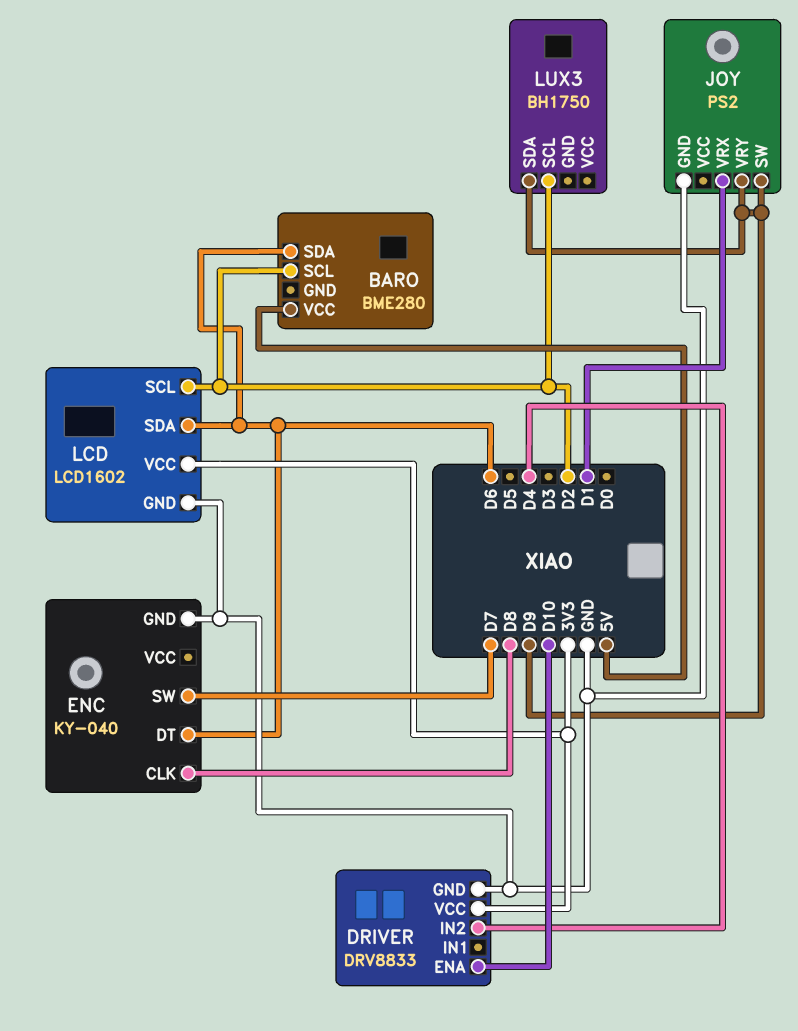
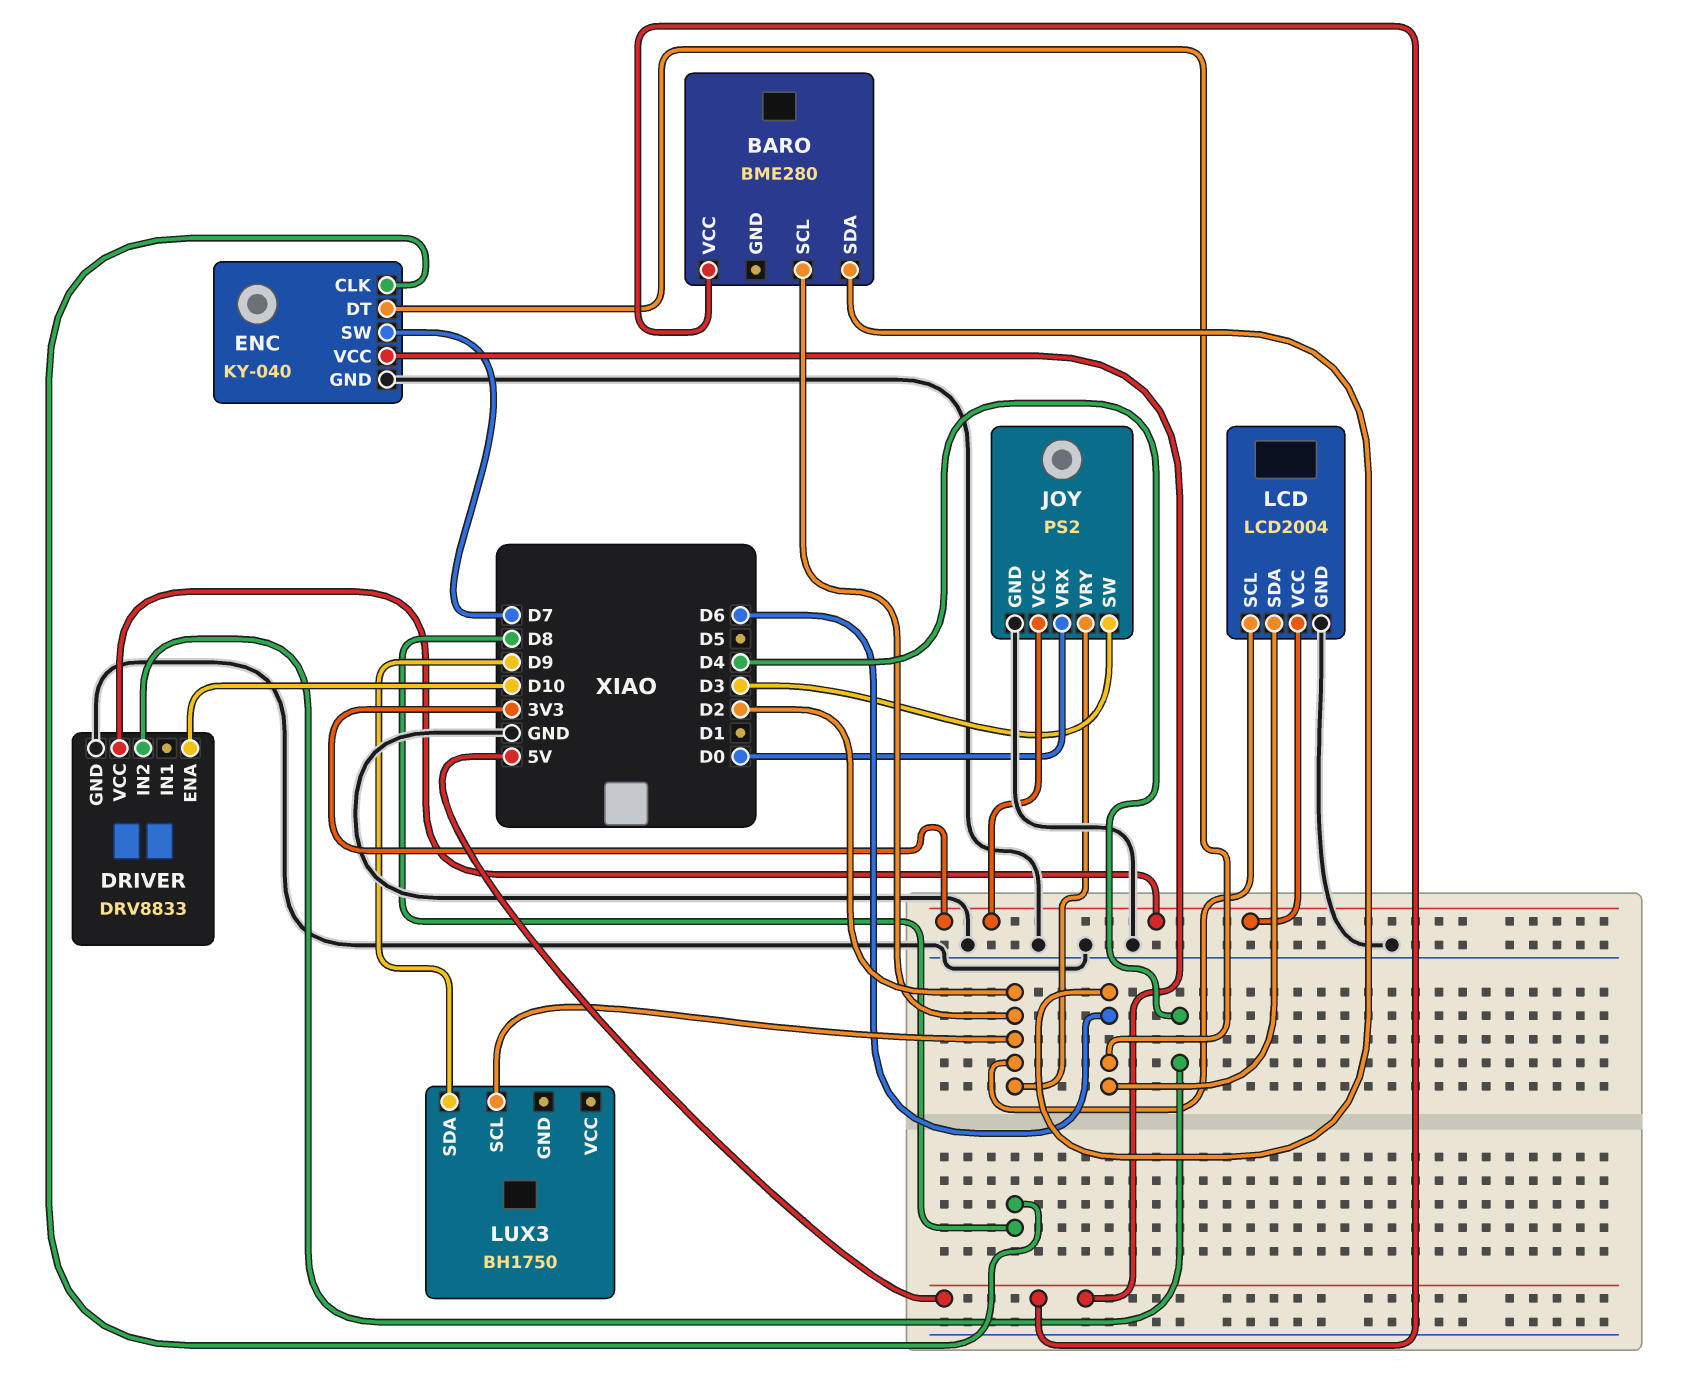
ENC pin VCC: none -> 5V
JOY pin SW: D9 -> D3
JOY pin VCC: none -> 3V3
JOY pin VRX: D1 -> D0
JOY pin VRY: D9 -> D2
LCD: LCD1602 -> LCD2004

